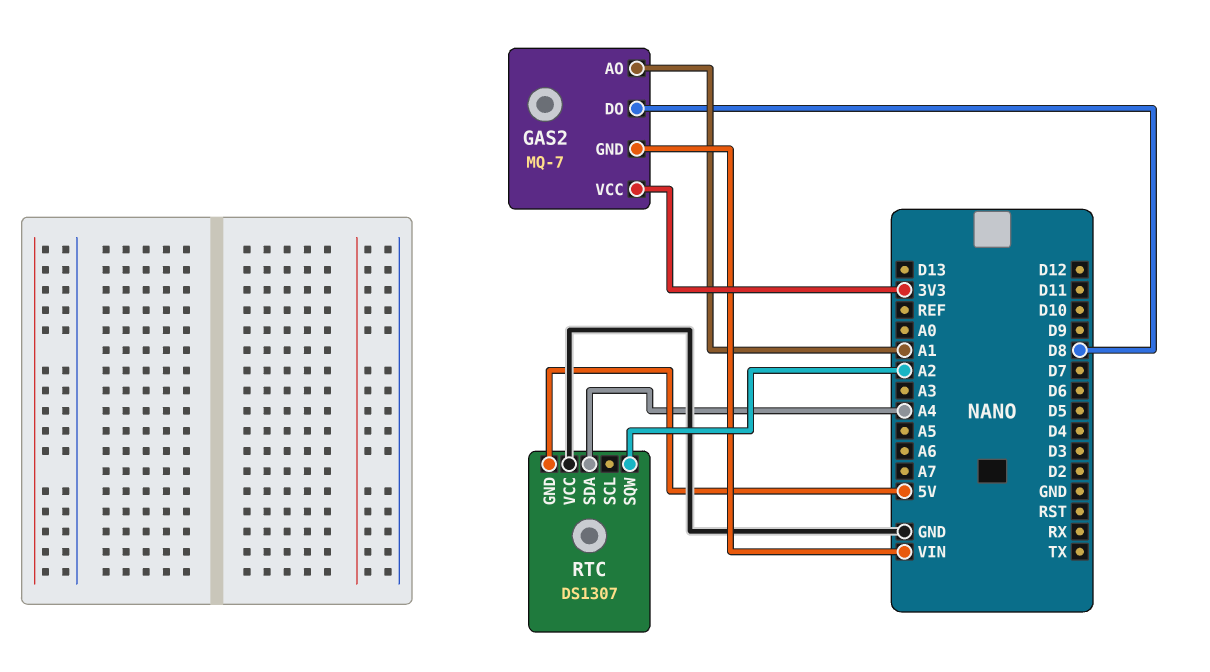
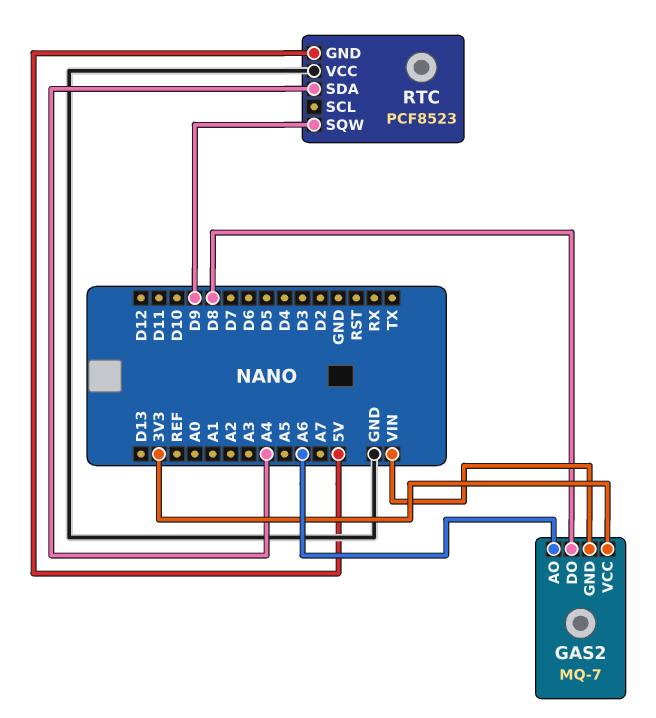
GAS2 pin AO: A1 -> A6
RTC: DS1307 -> PCF8523
RTC pin SQW: A2 -> D9

